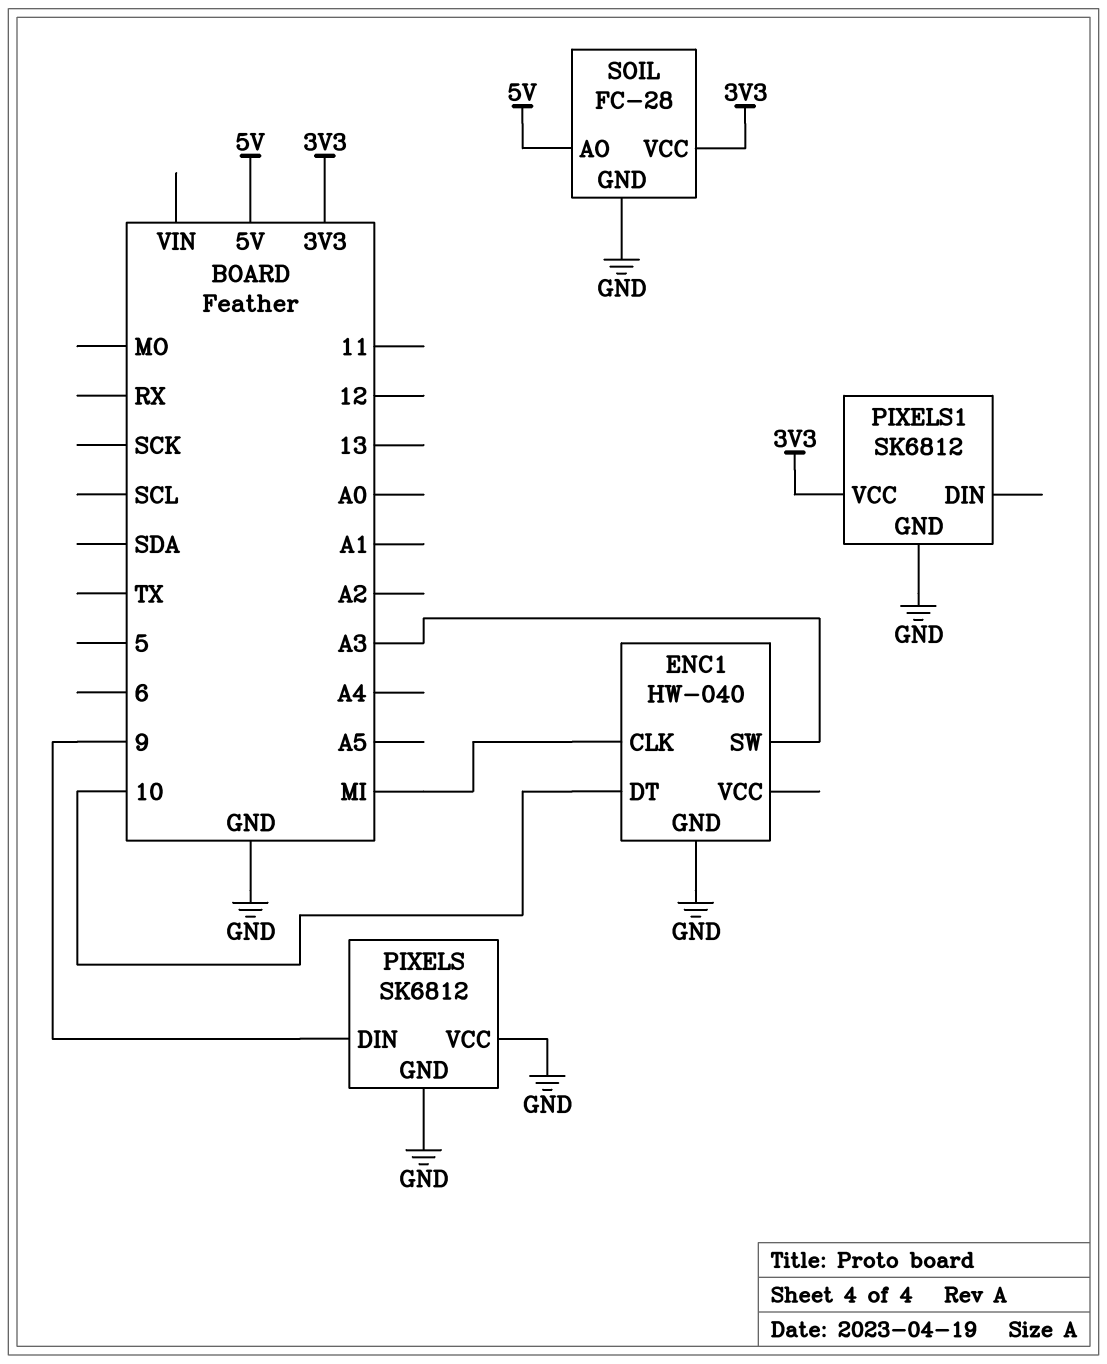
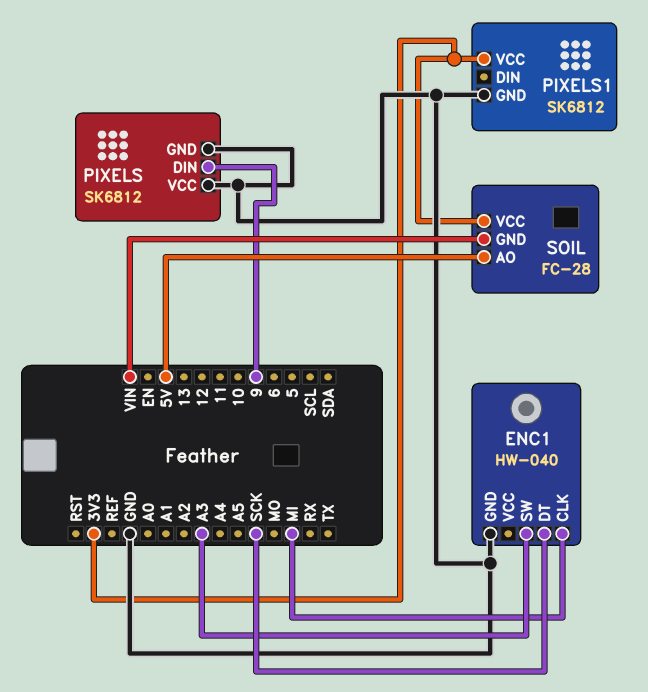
ENC1 pin DT: 10 -> SCK
SOIL pin GND: GND -> VIN

